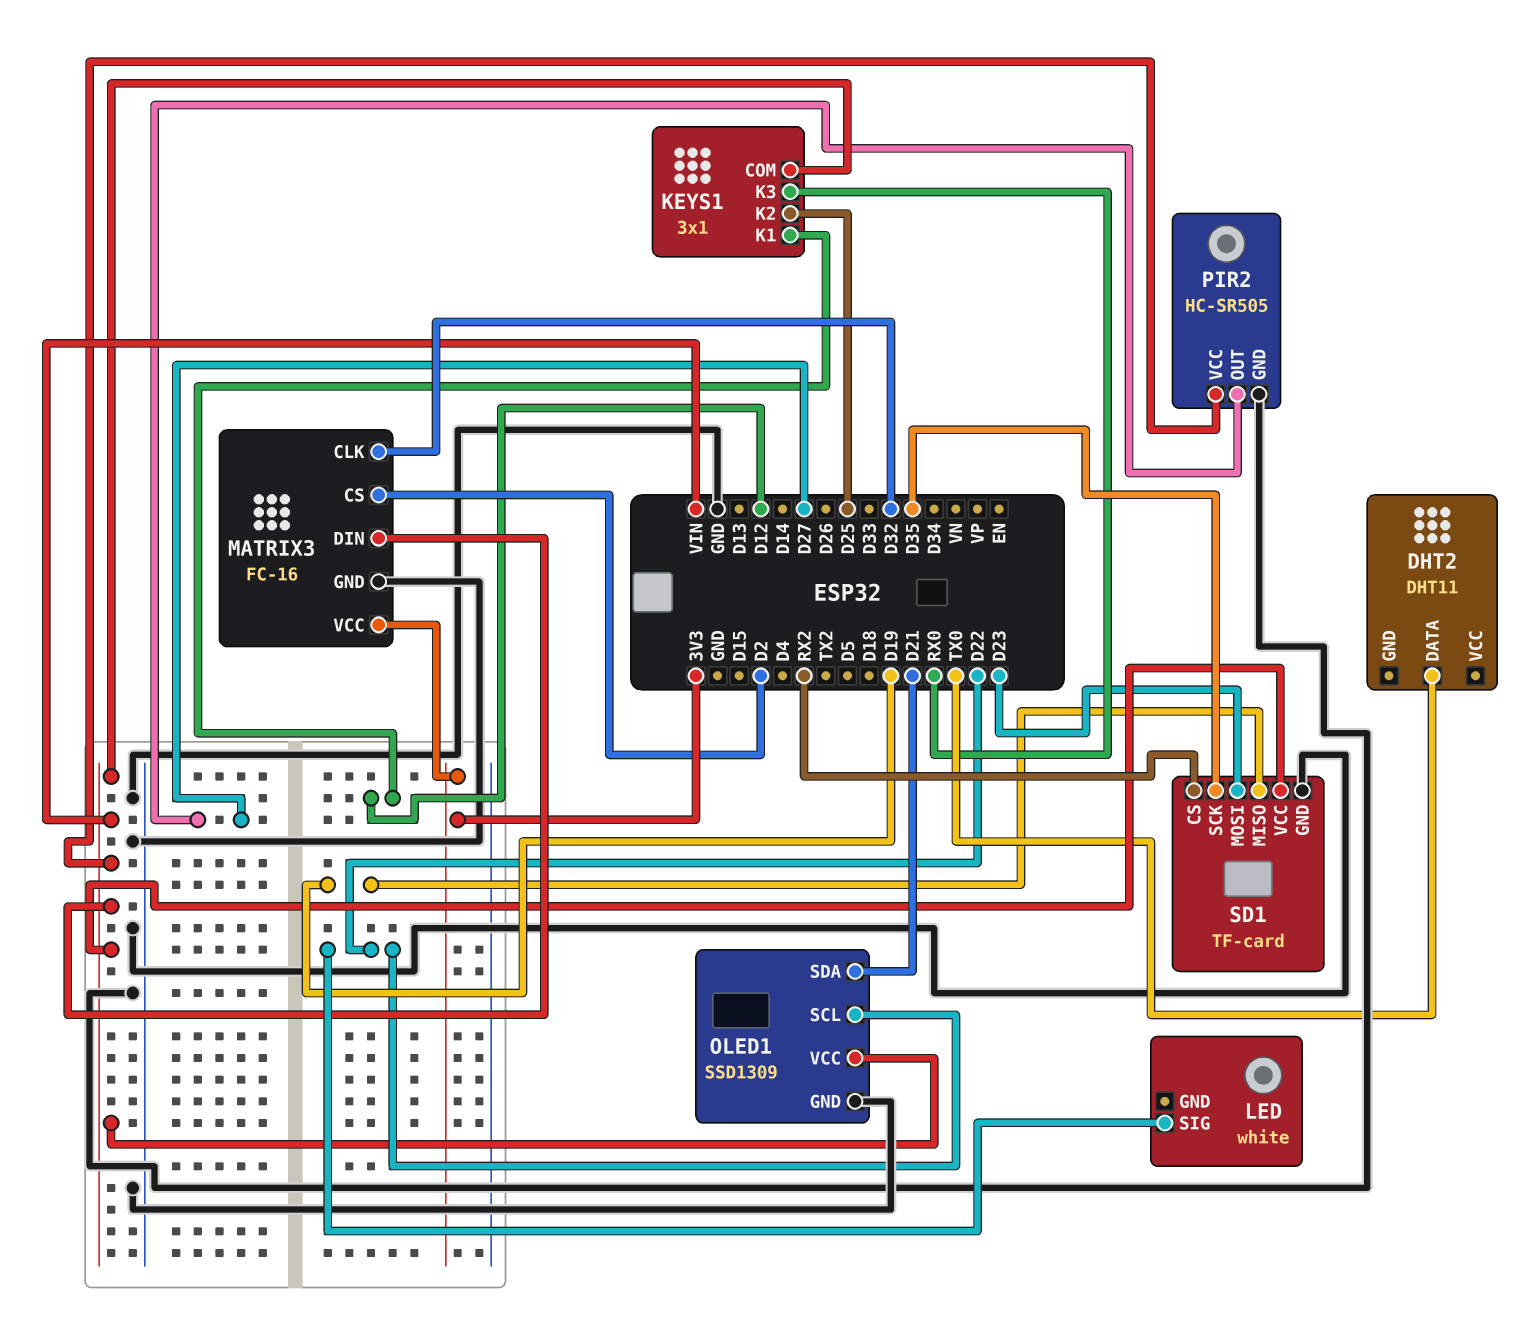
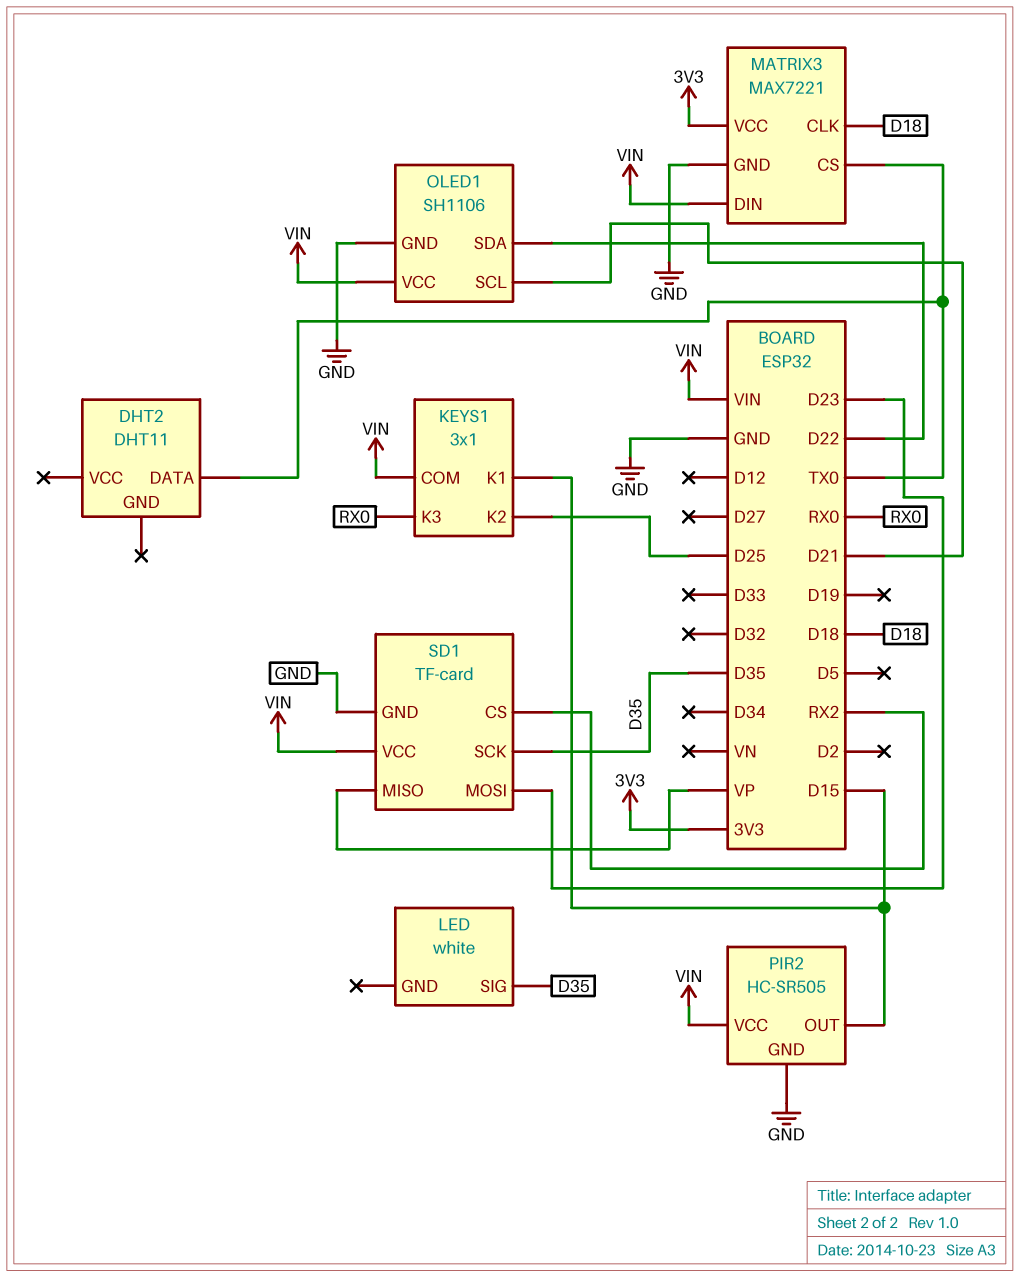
KEYS1 pin K1: D12 -> D15
LED pin SIG: D22 -> D35
MATRIX3: FC-16 -> MAX7221
MATRIX3 pin CLK: D32 -> D18
MATRIX3 pin CS: D2 -> TX0
OLED1: SSD1309 -> SH1106
OLED1 pin SCL: D22 -> D21
OLED1 pin SDA: D21 -> D22
PIR2 pin OUT: D27 -> D15
SD1 pin MISO: D19 -> VP

